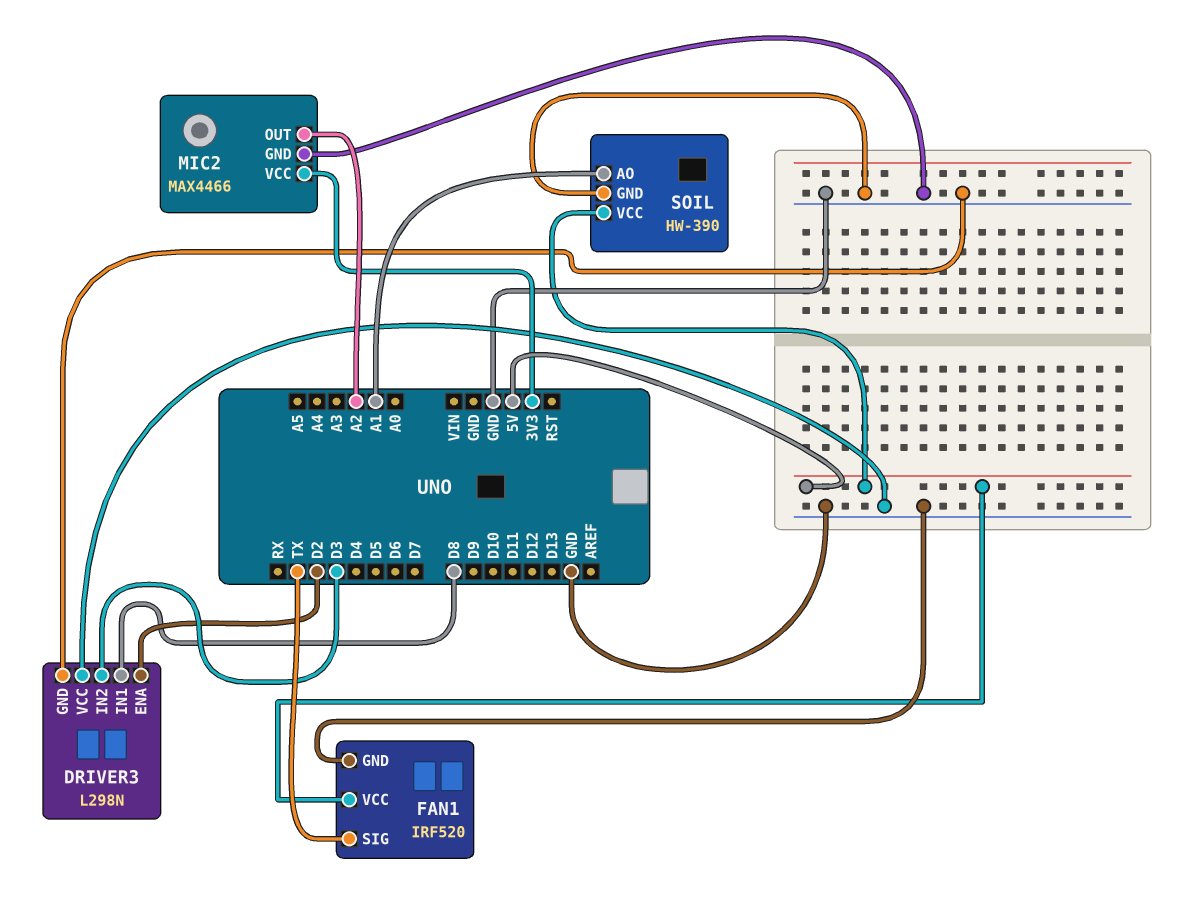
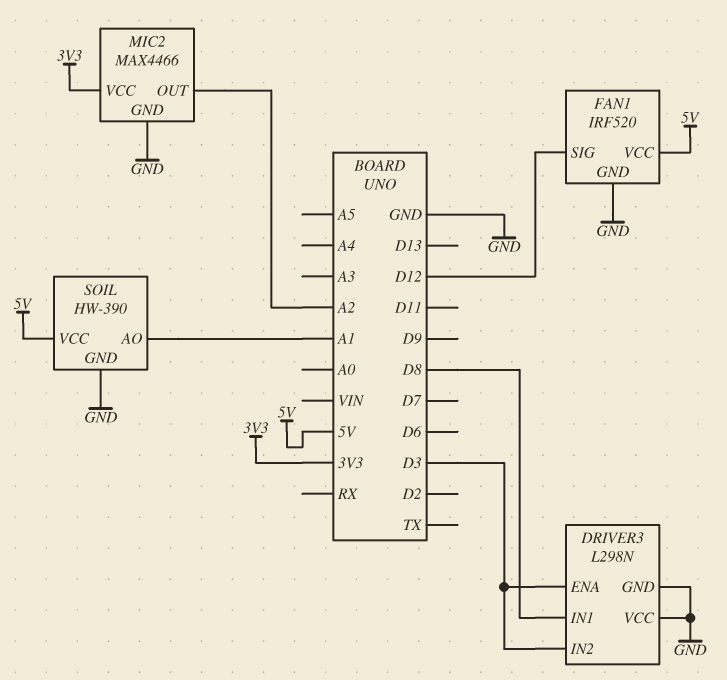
DRIVER3 pin ENA: D2 -> D3
FAN1 pin SIG: TX -> D12

